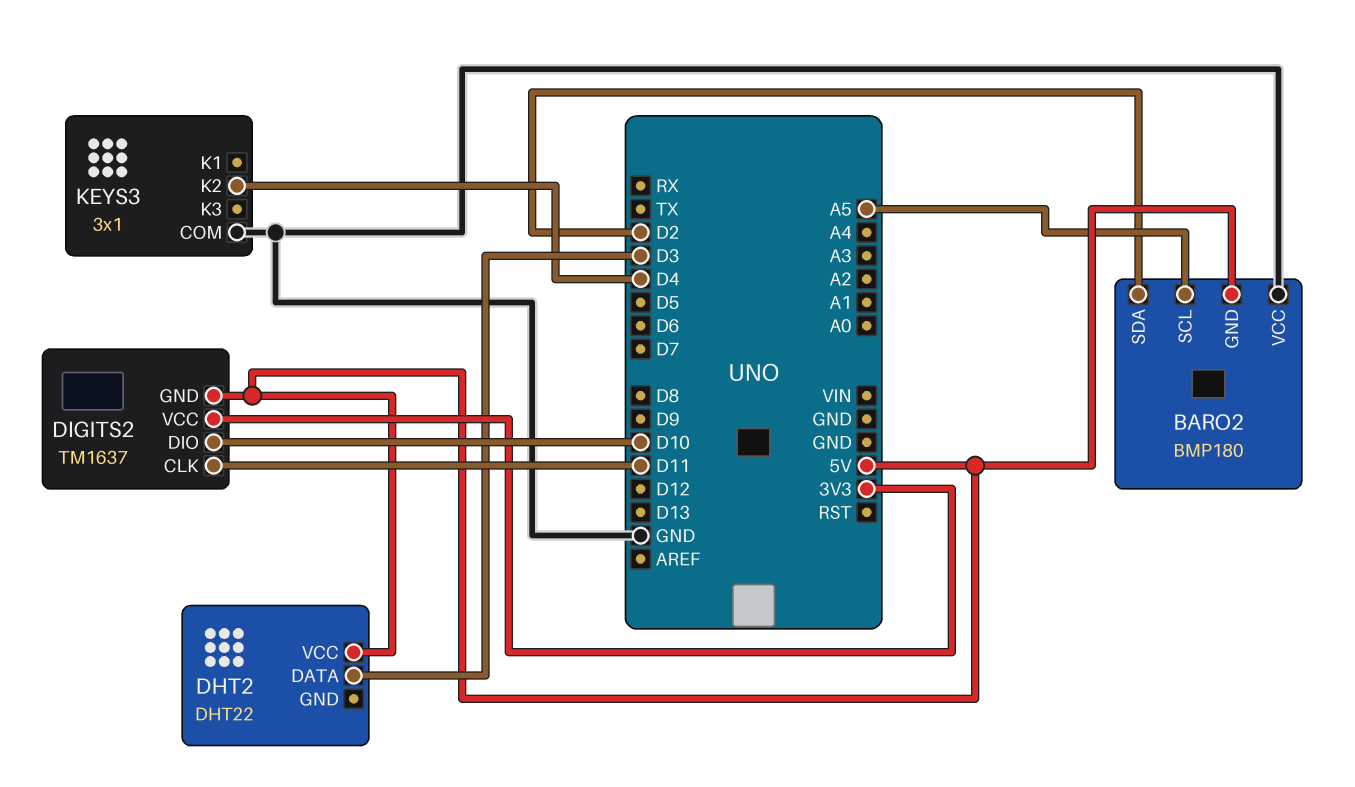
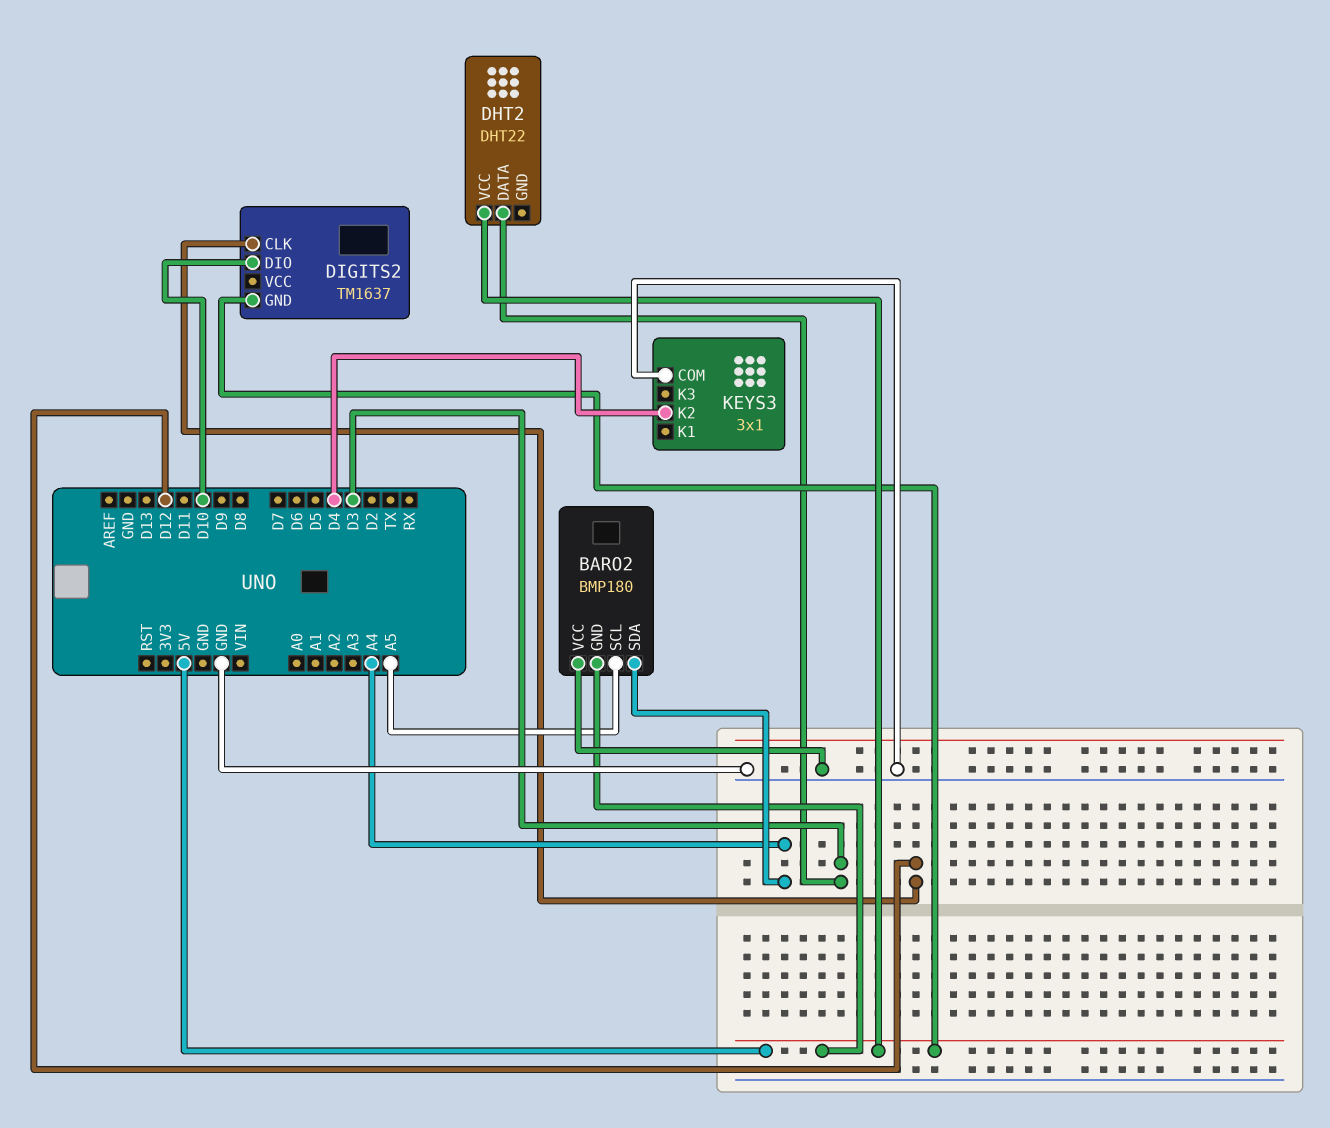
BARO2 pin SDA: D2 -> A4
DIGITS2 pin CLK: D11 -> D12
DIGITS2 pin VCC: 3V3 -> none

